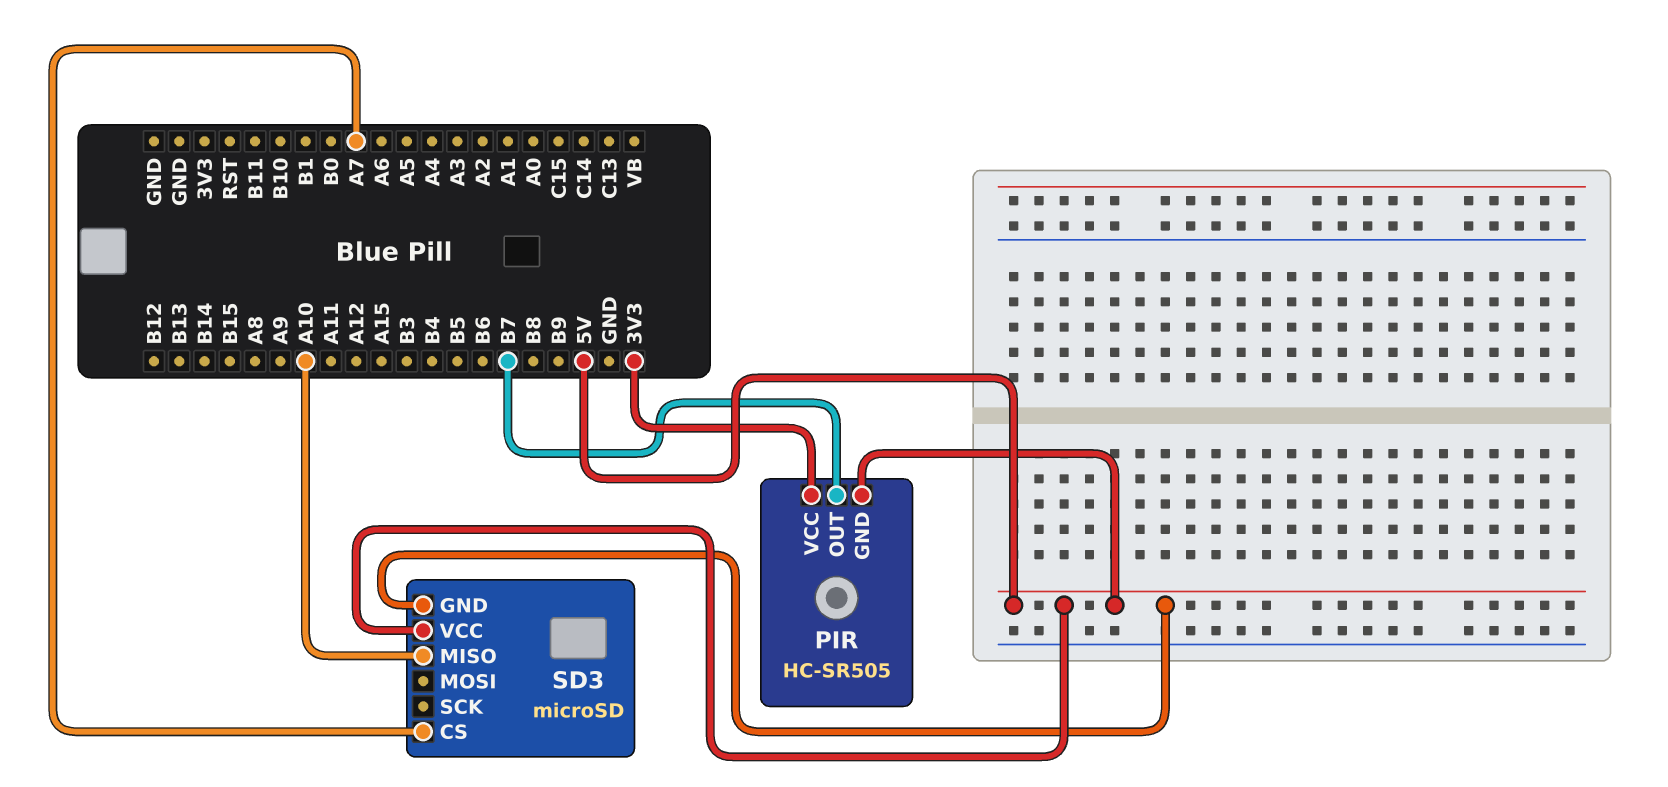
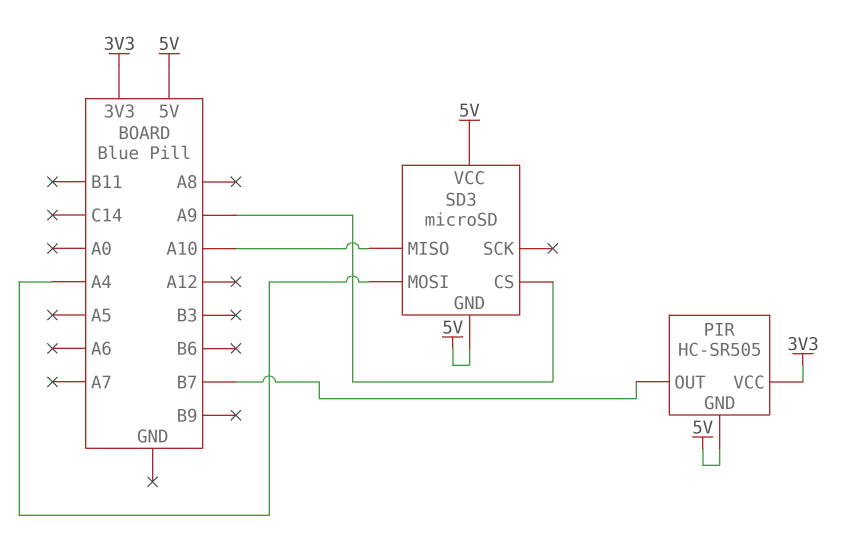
SD3 pin CS: A7 -> A9
SD3 pin MOSI: none -> A4

